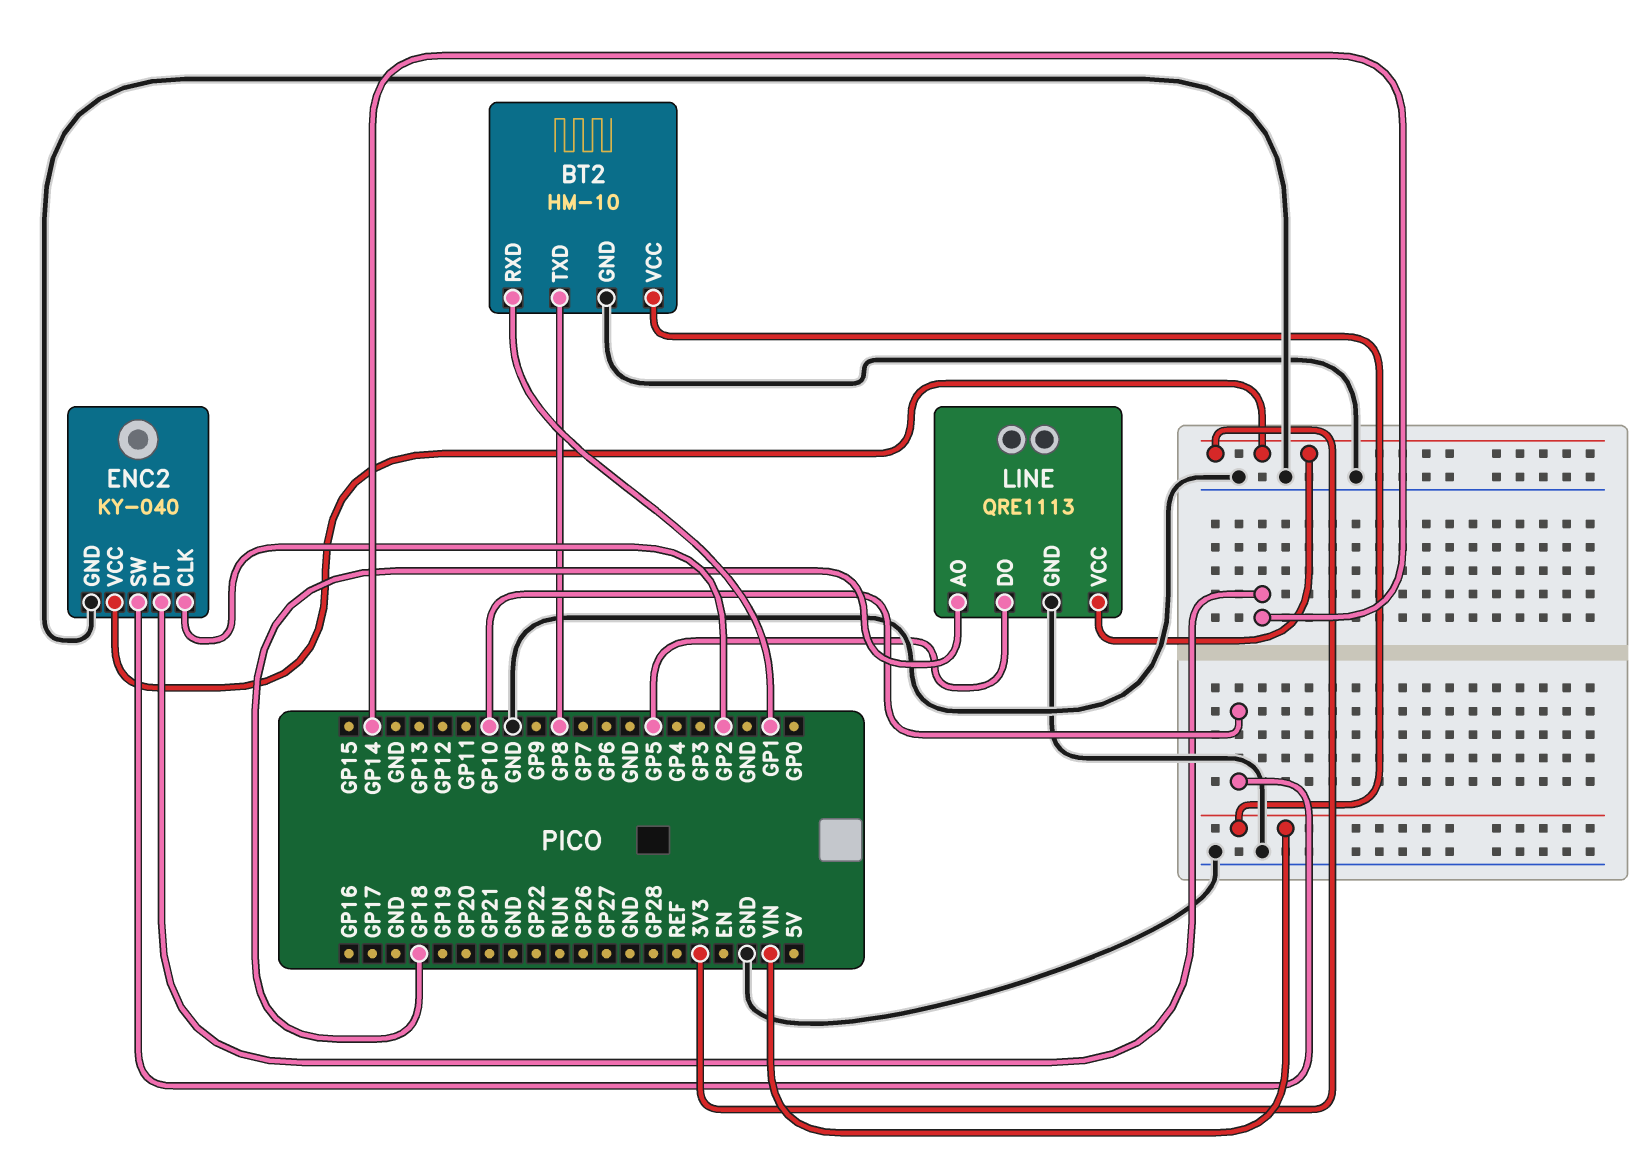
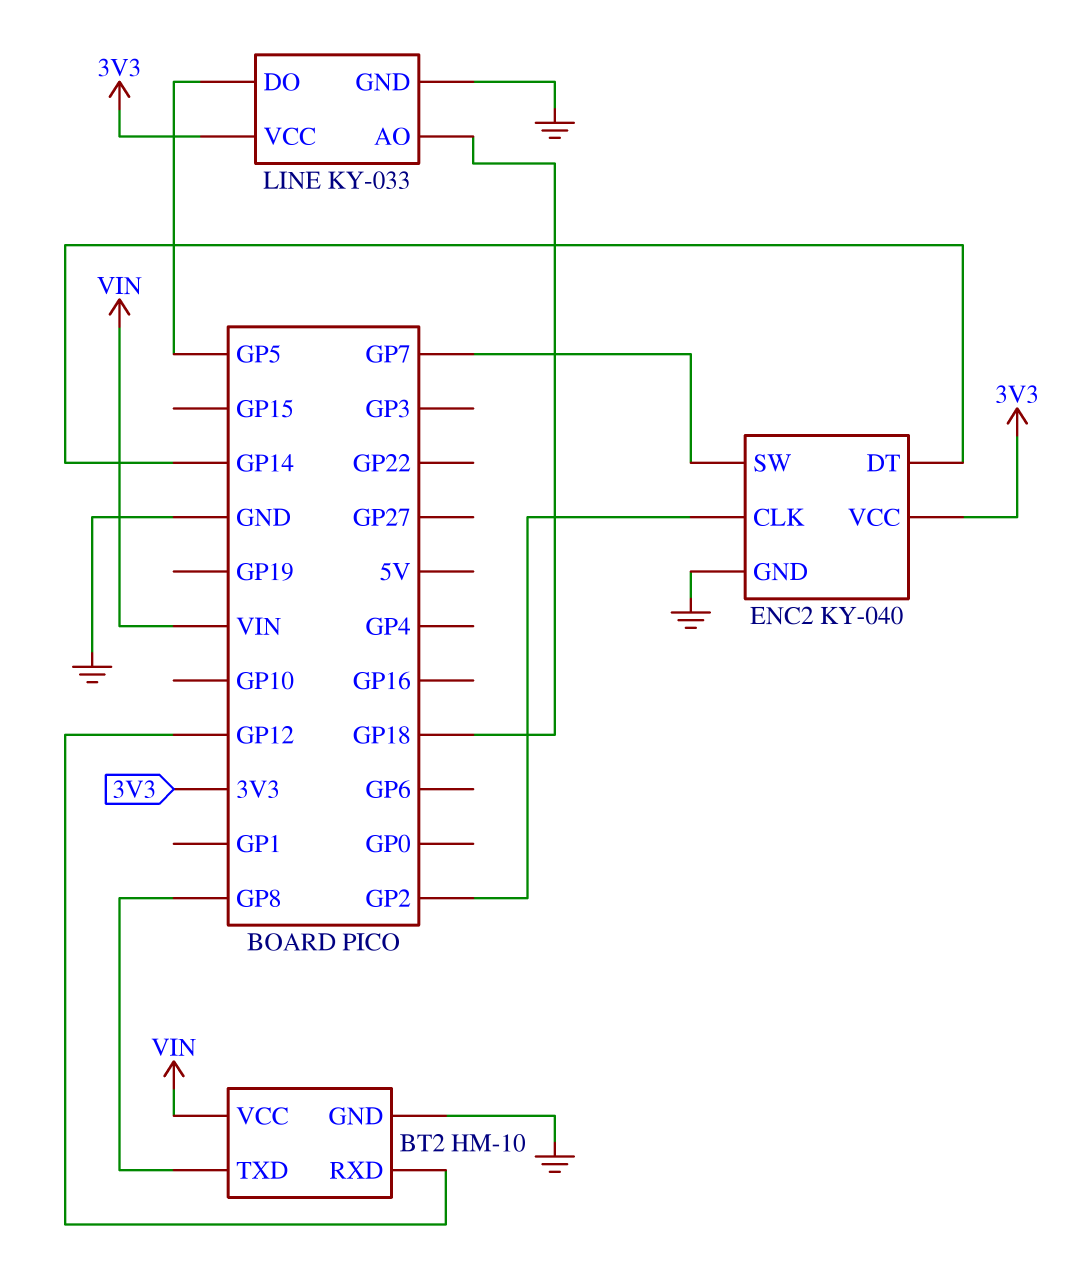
BT2 pin RXD: GP1 -> GP12
ENC2 pin SW: GP10 -> GP7
LINE: QRE1113 -> KY-033

